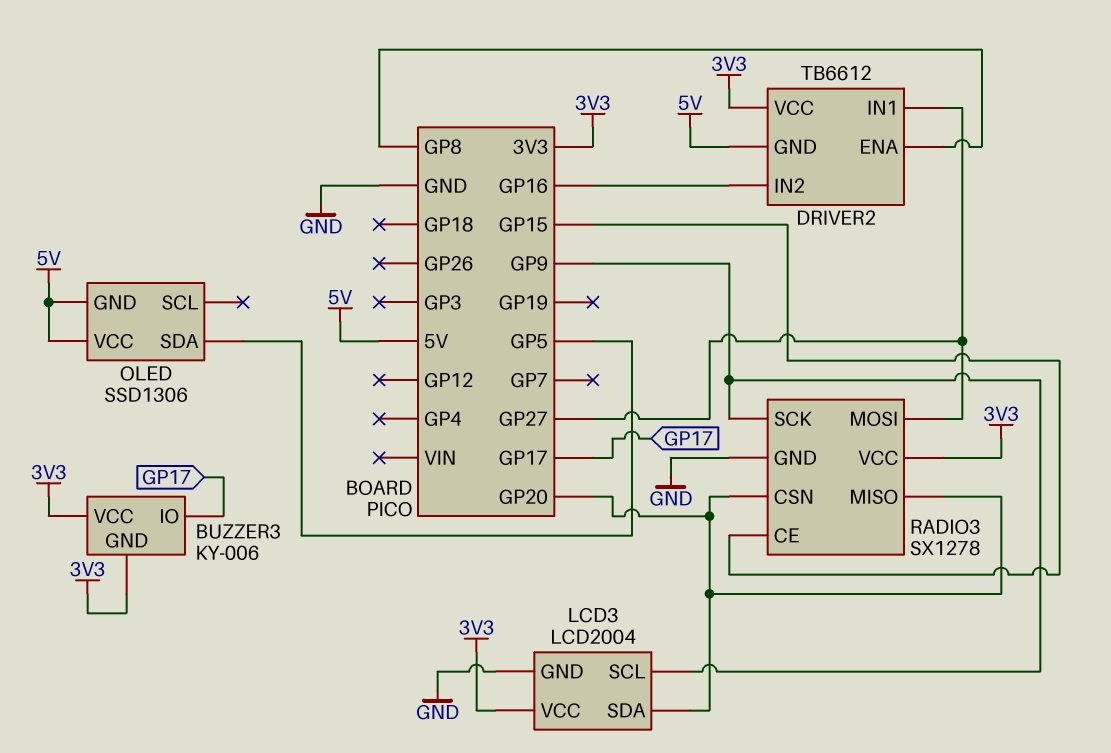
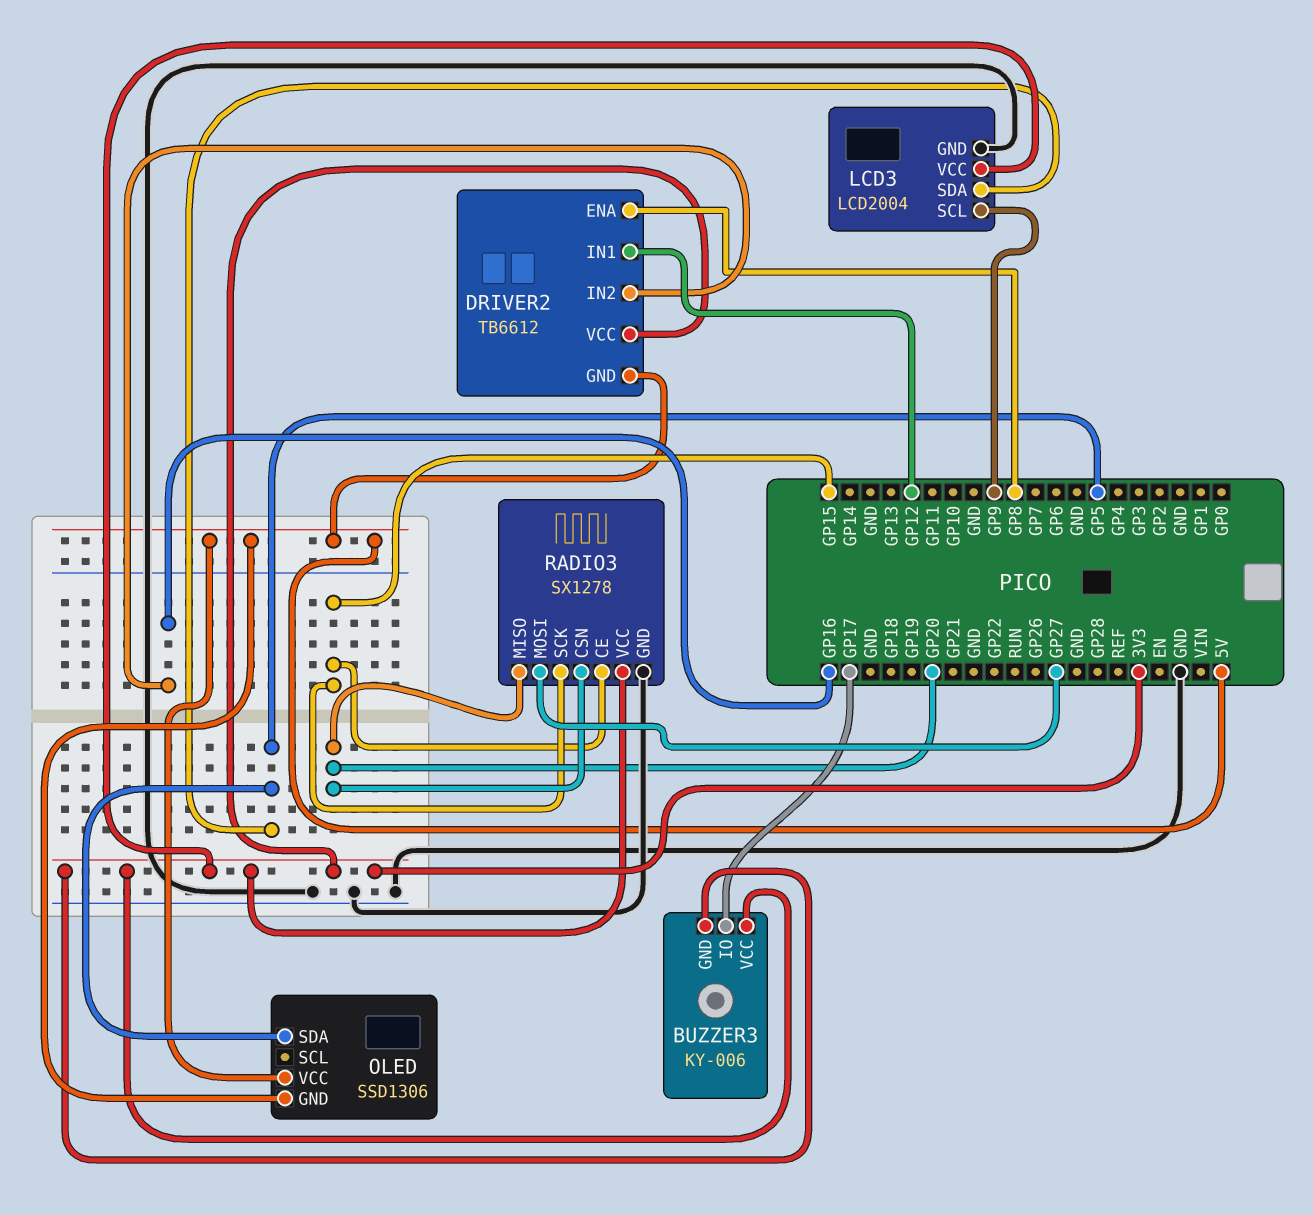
DRIVER2 pin IN1: GP27 -> GP12
LCD3 pin SDA: GP20 -> GP5
RADIO3 pin SCK: GP9 -> GP15

